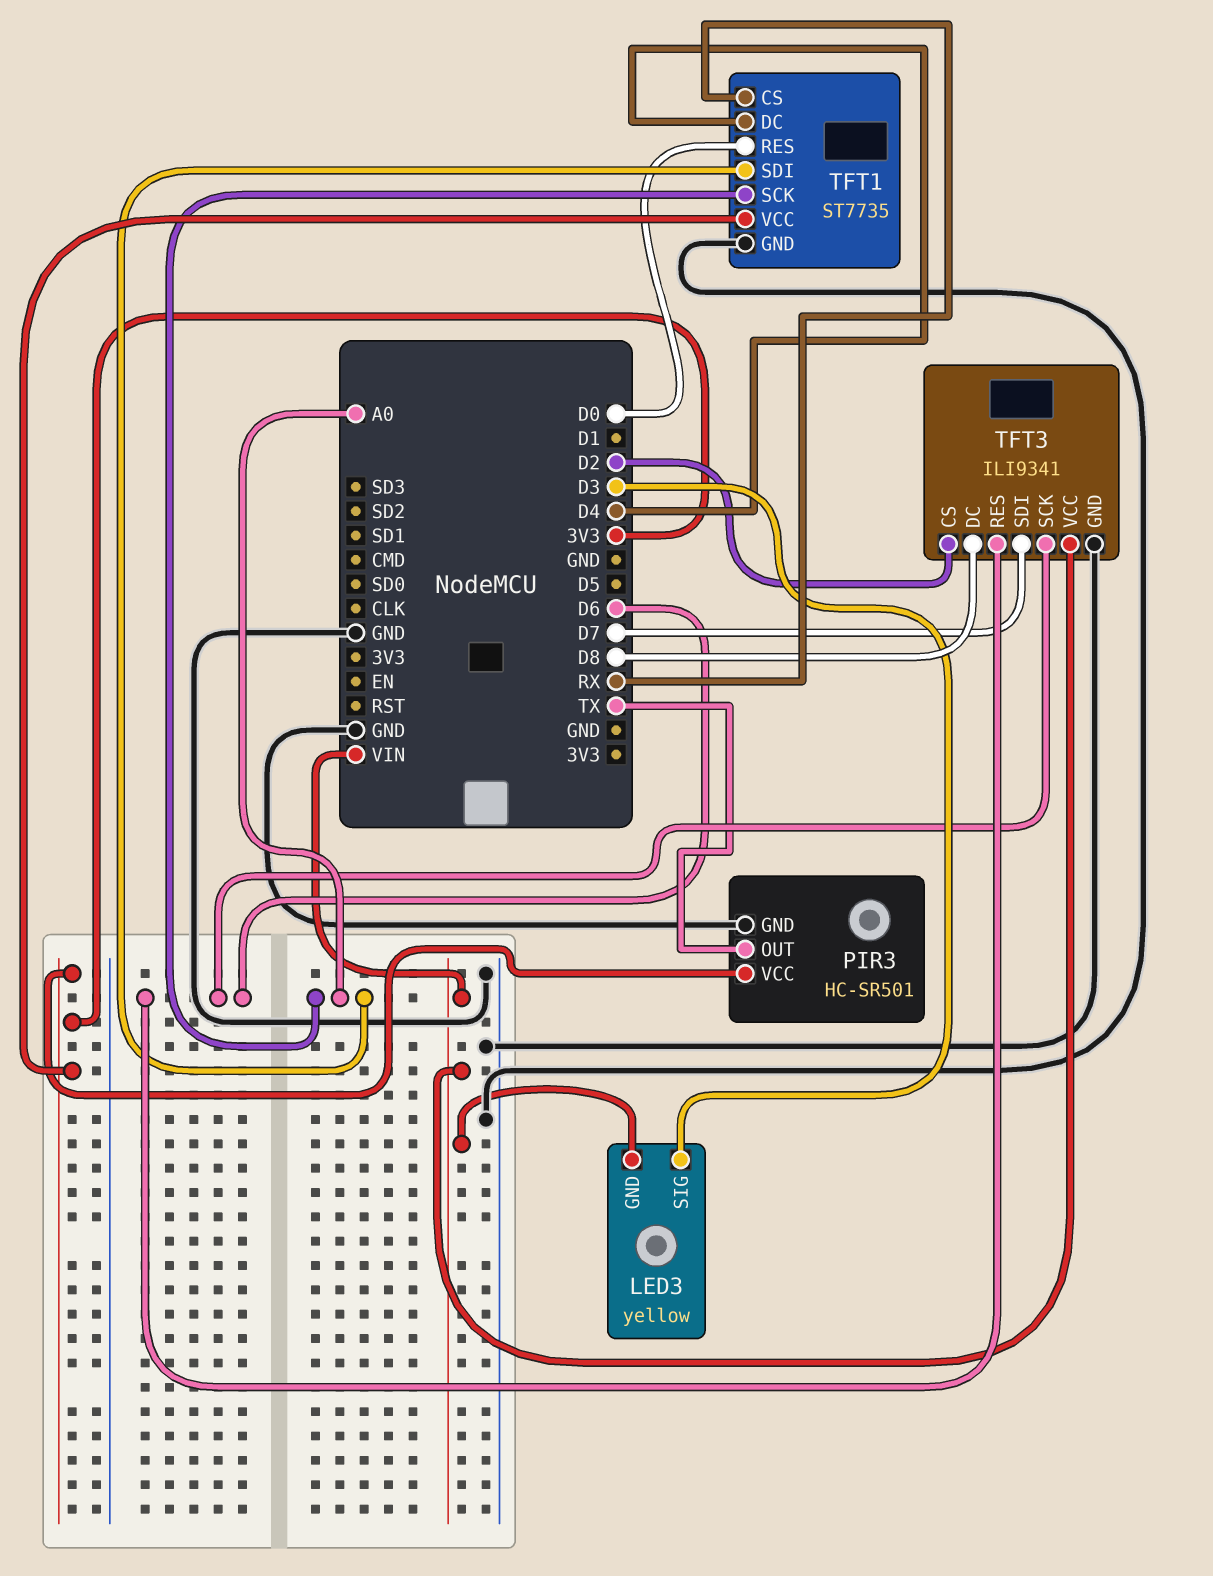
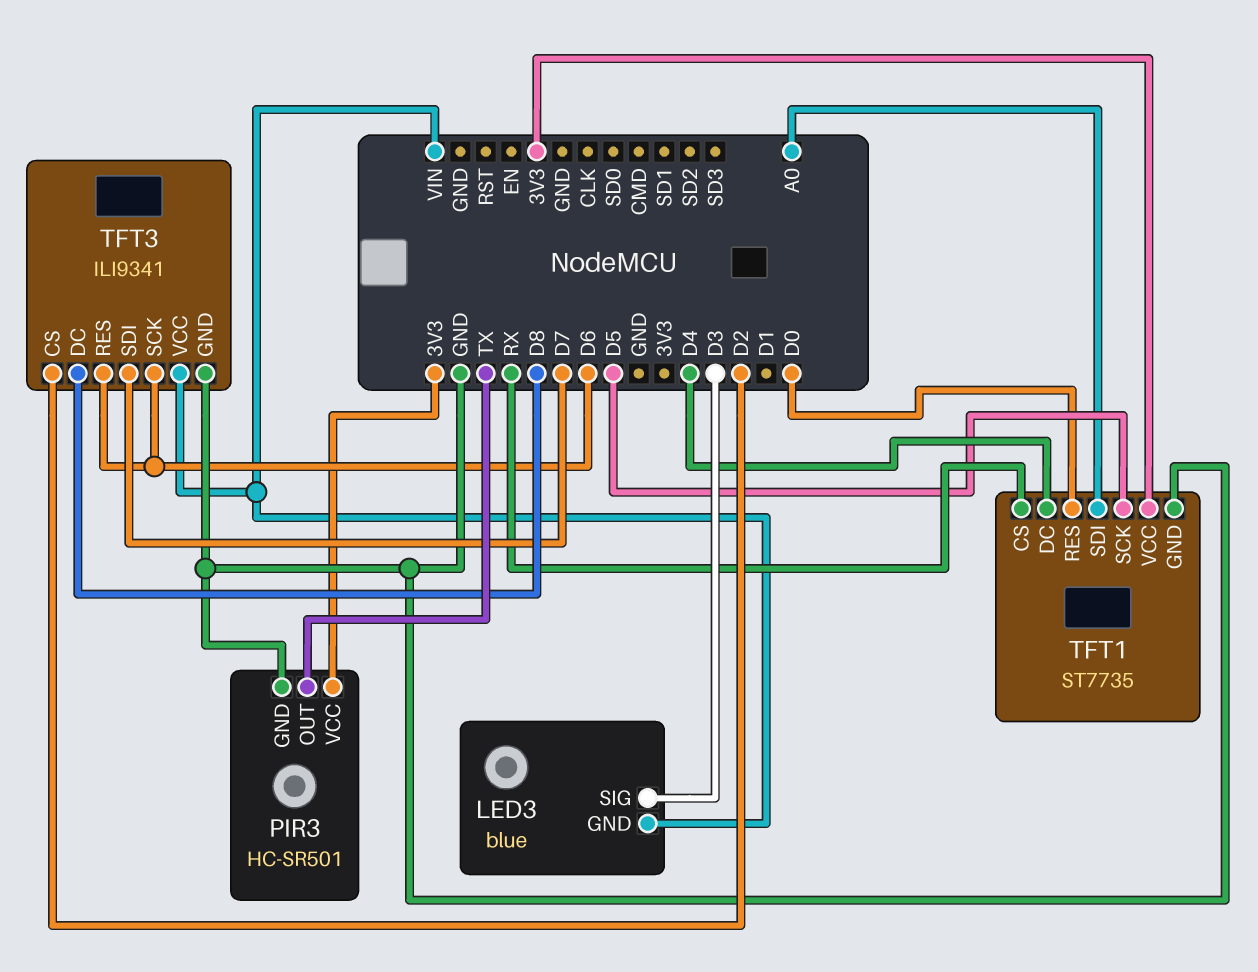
LED3: yellow -> blue
TFT1 pin SCK: A0 -> D5

